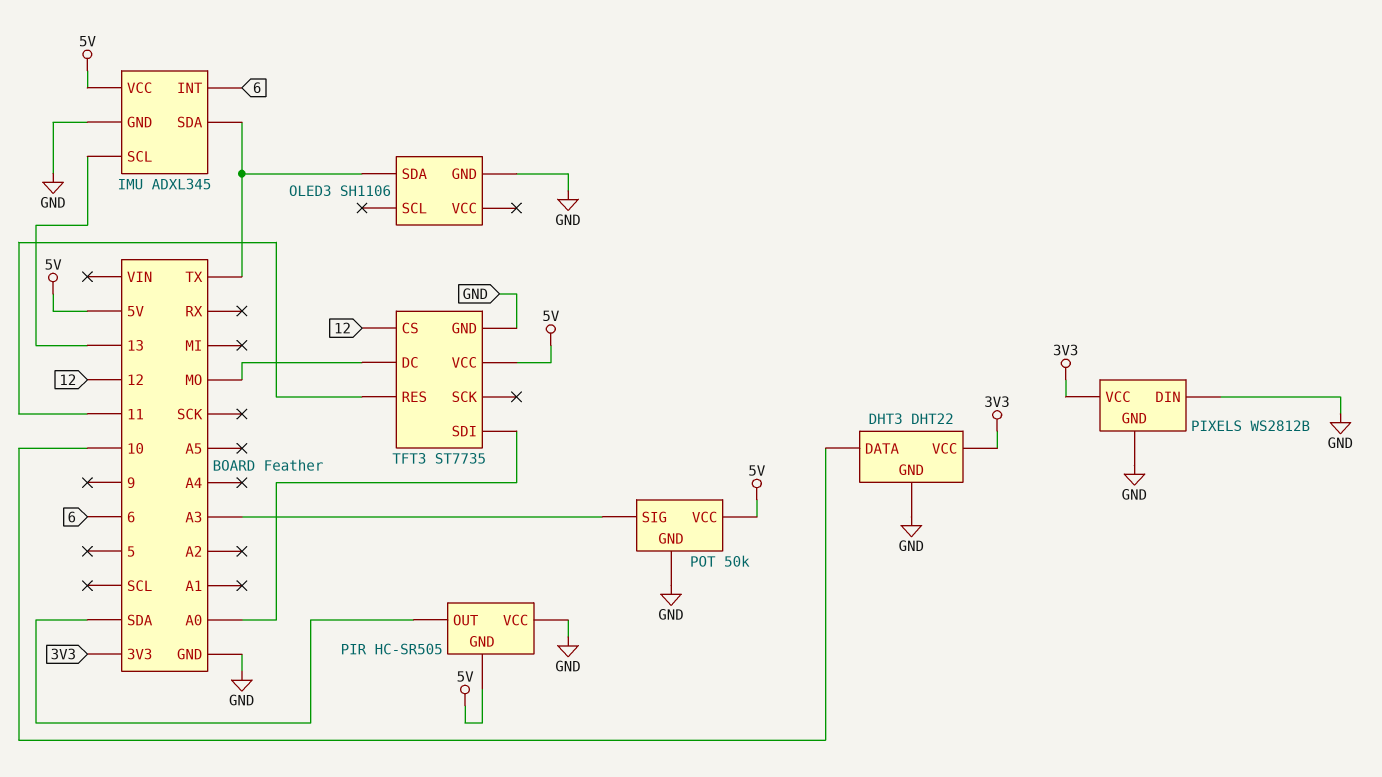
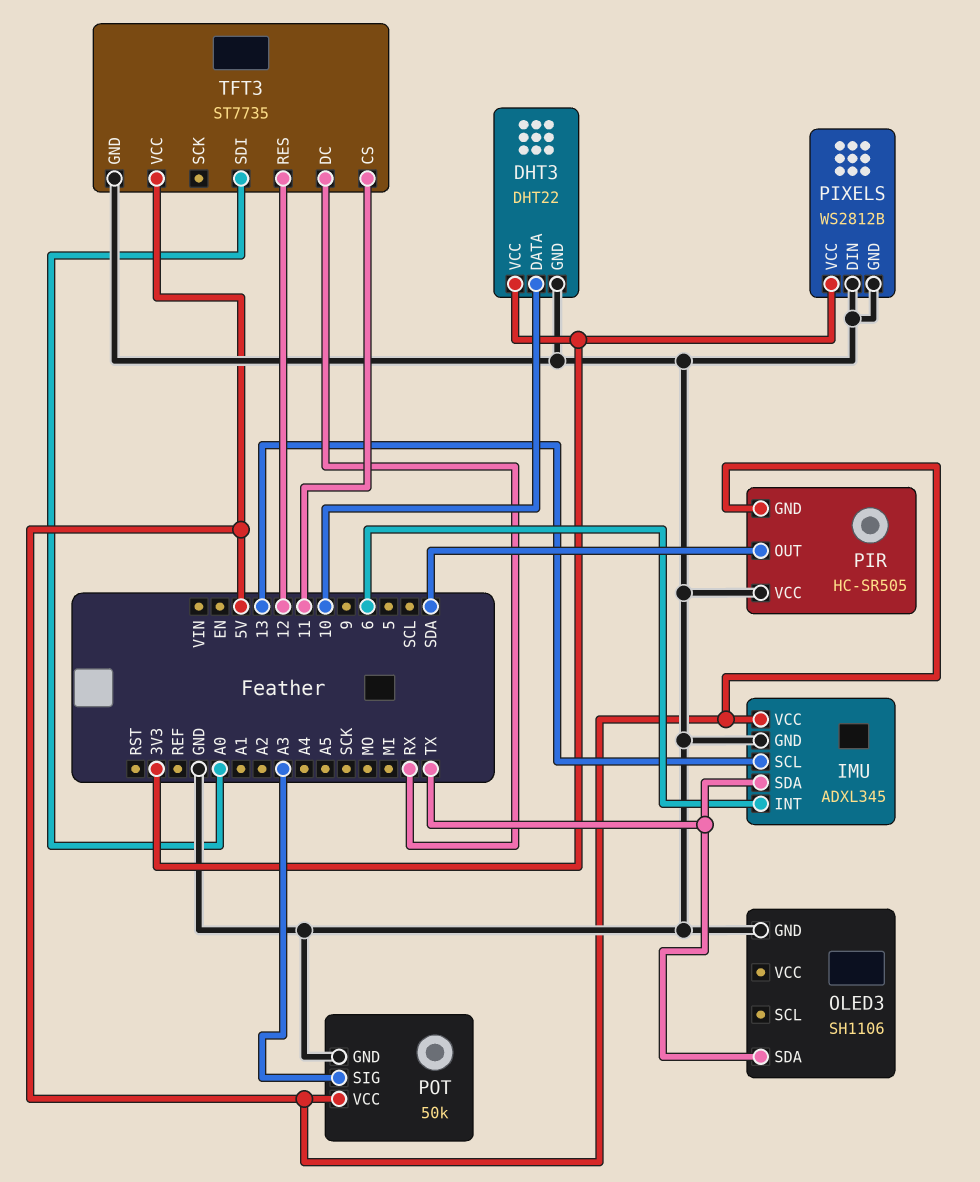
TFT3 pin CS: 12 -> 11
TFT3 pin DC: MO -> RX
TFT3 pin RES: 11 -> 12

